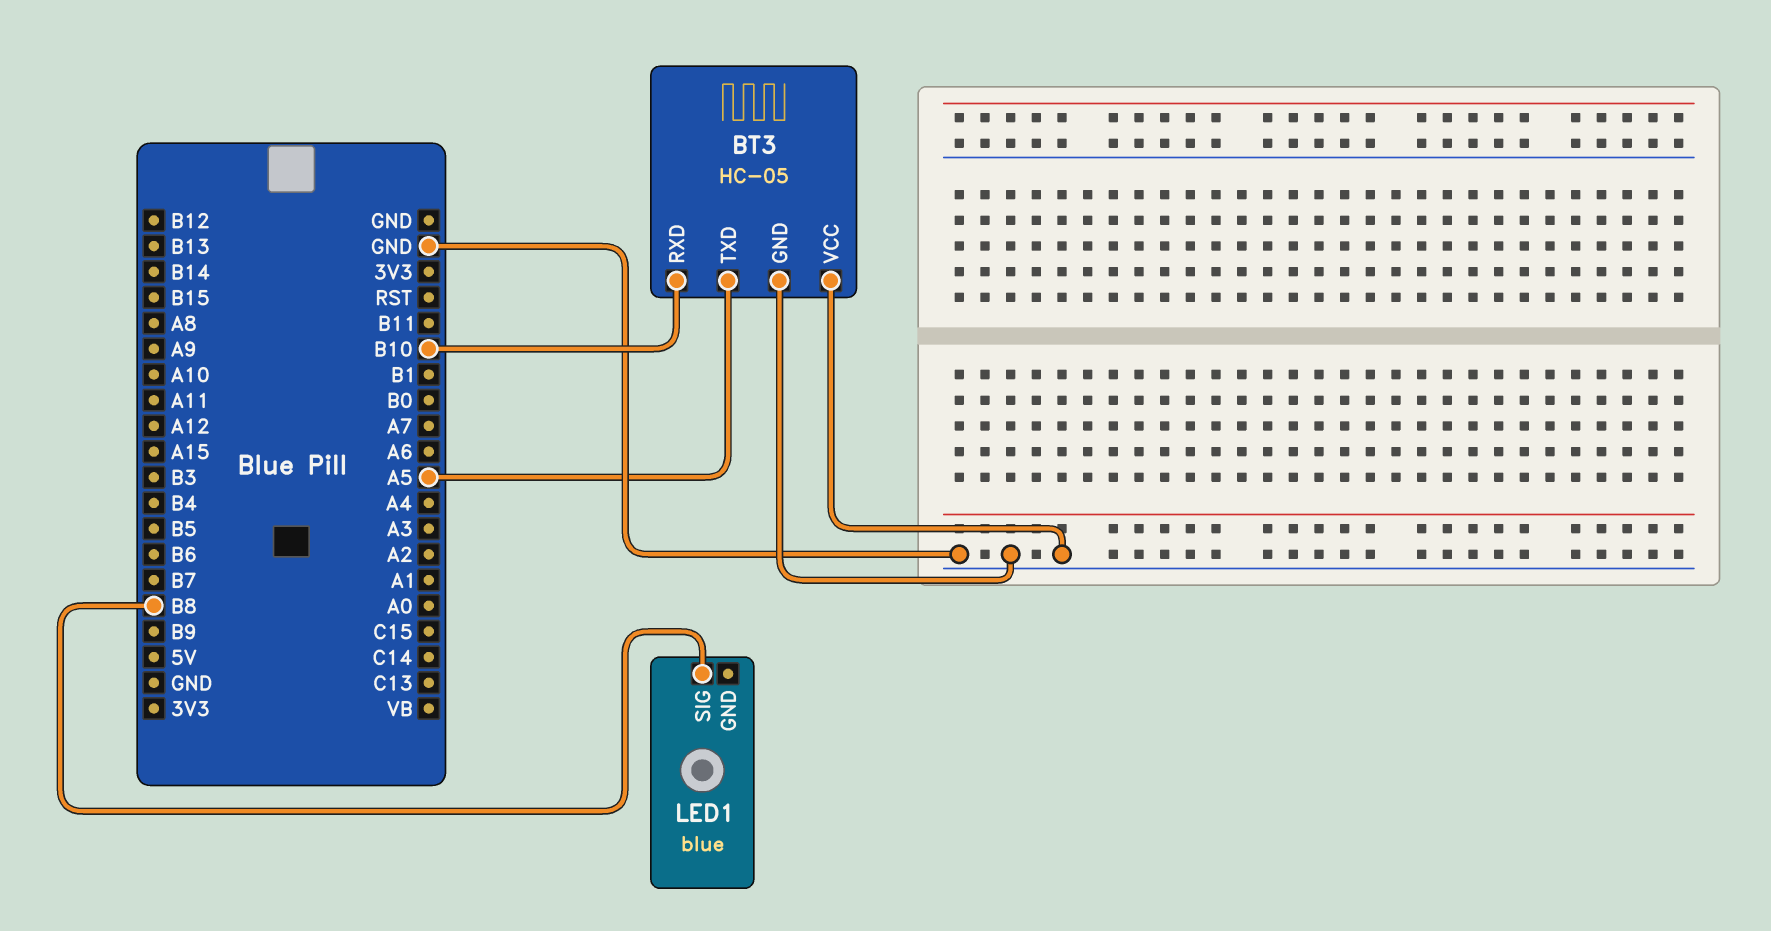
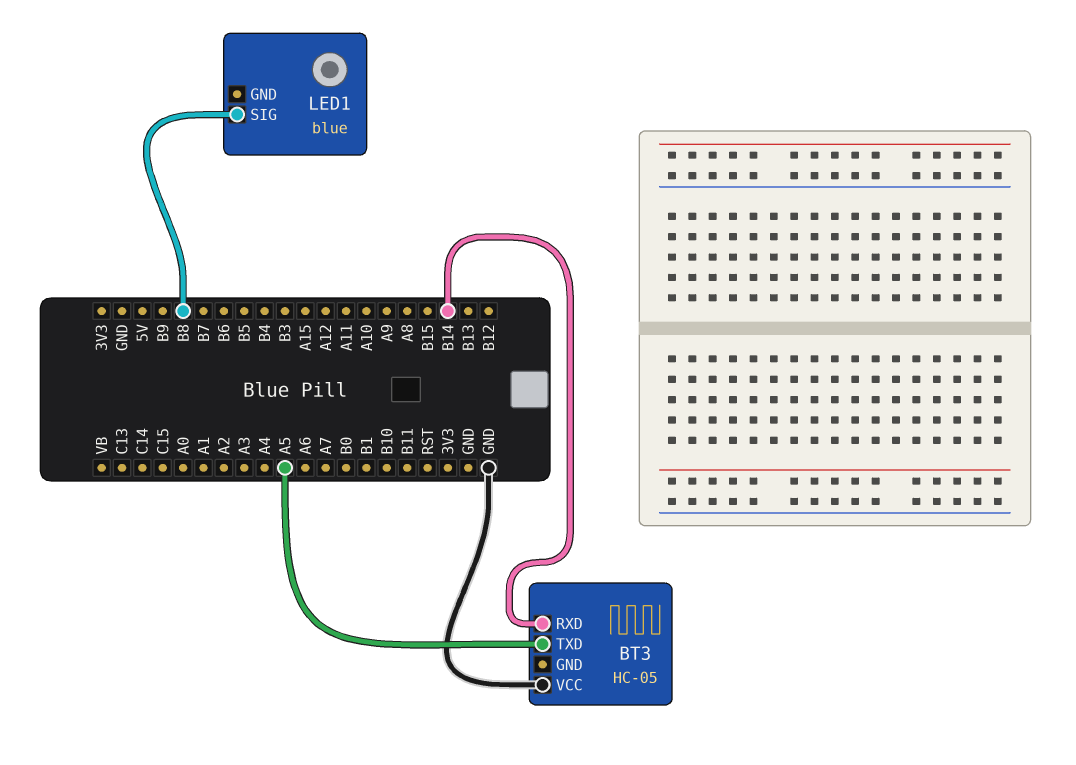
BT3 pin GND: GND -> none
BT3 pin RXD: B10 -> B14

